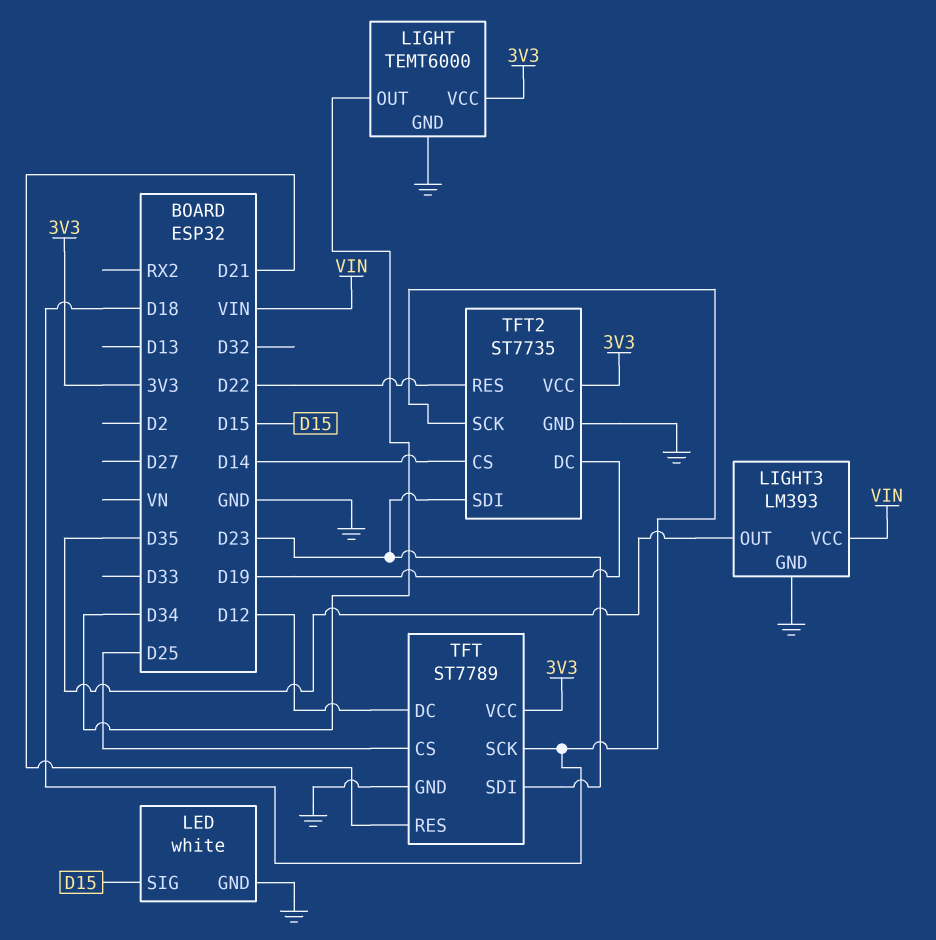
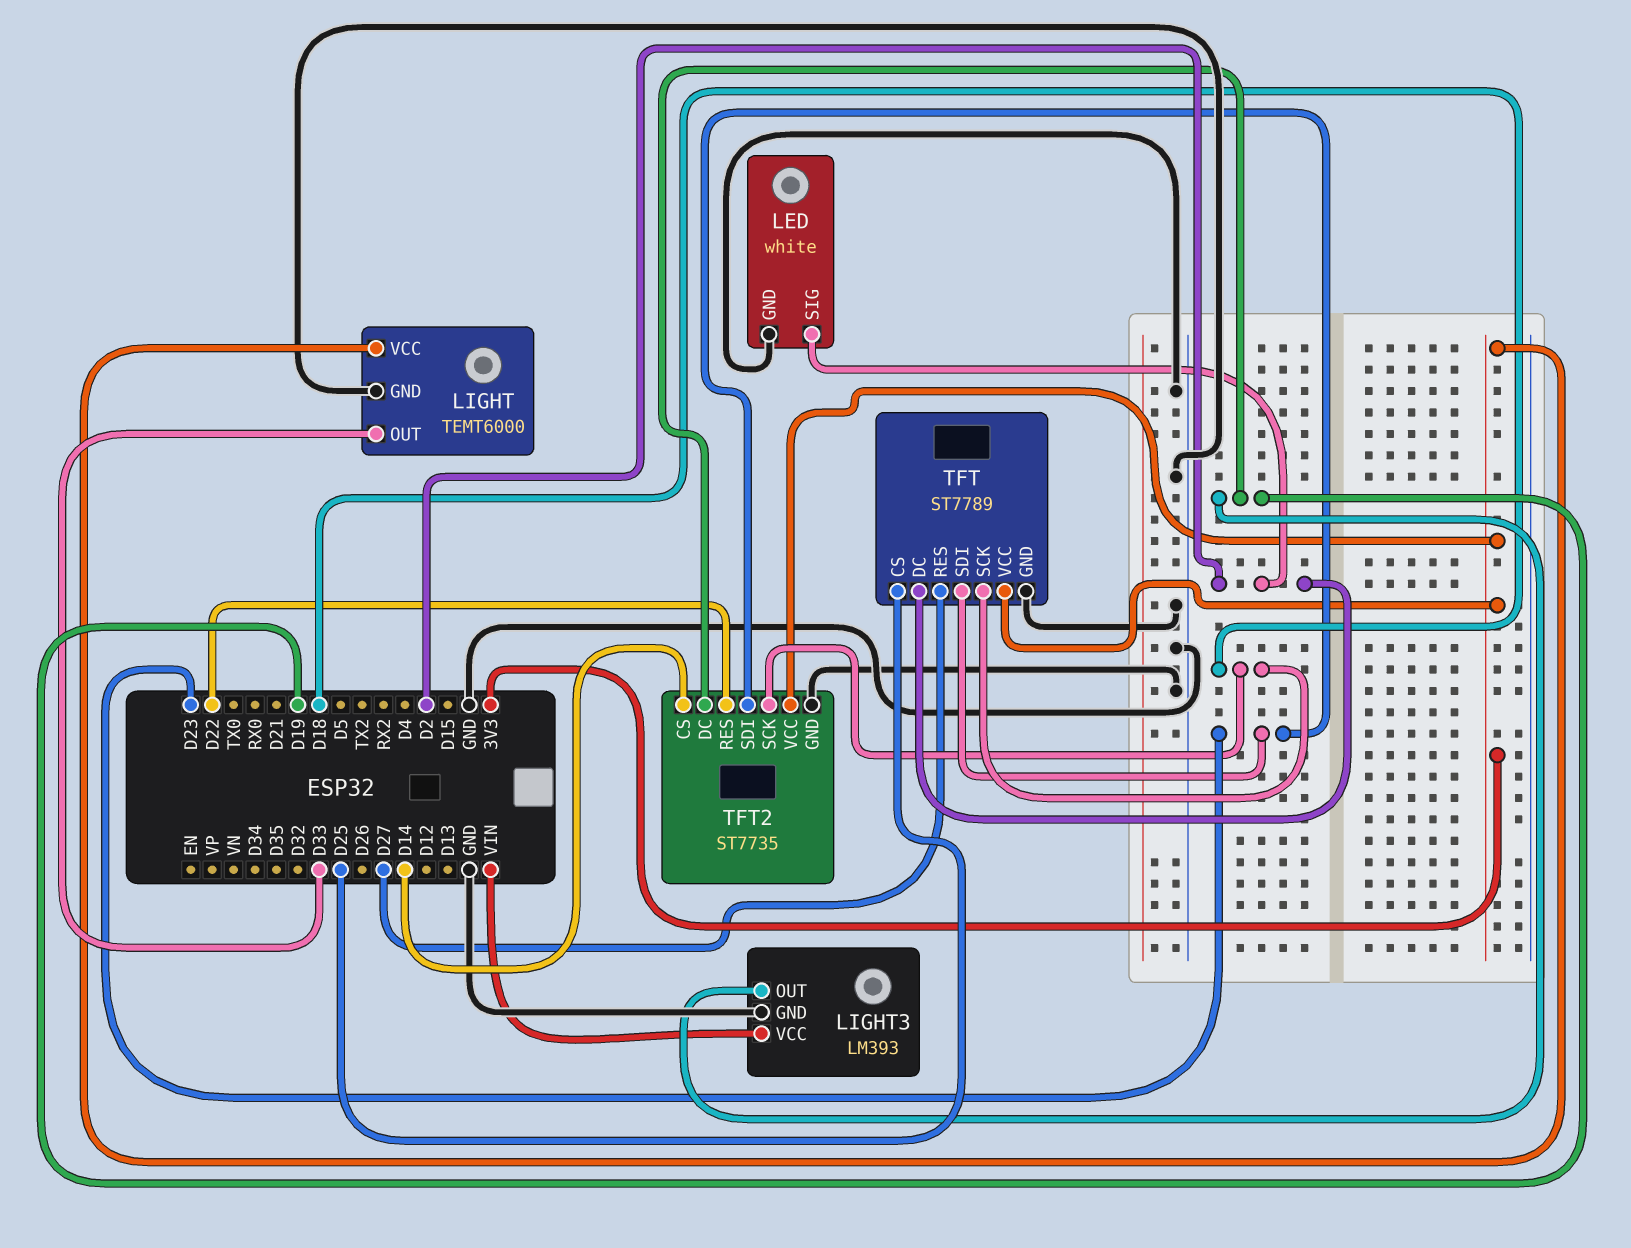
LED pin SIG: D15 -> D2
LIGHT pin OUT: D34 -> D33
LIGHT3 pin OUT: D35 -> D19
TFT pin DC: D12 -> D2
TFT pin RES: D21 -> D27

